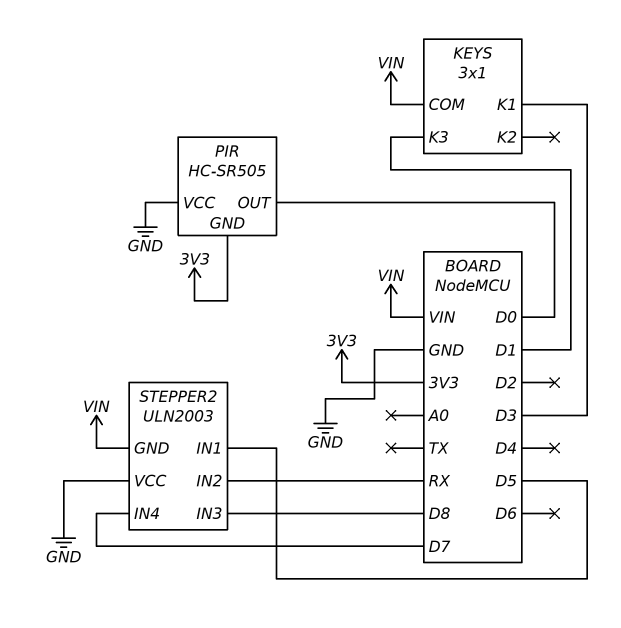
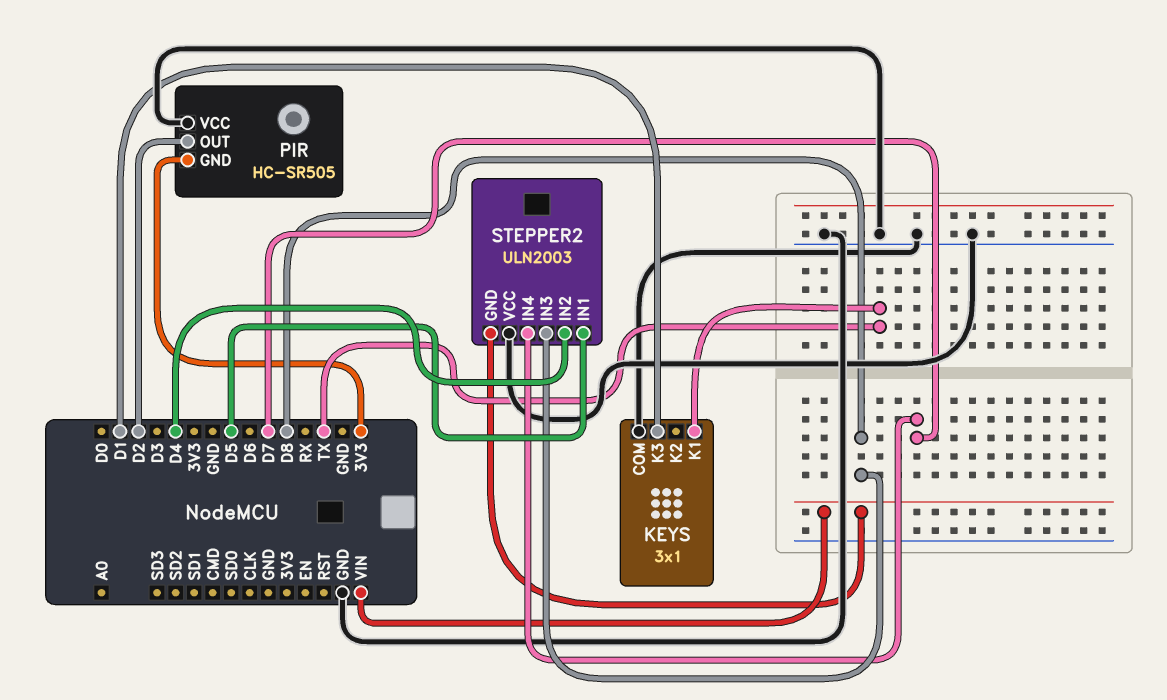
KEYS pin COM: VIN -> GND
KEYS pin K1: D3 -> TX
PIR pin OUT: D0 -> D2
STEPPER2 pin IN2: RX -> D4

